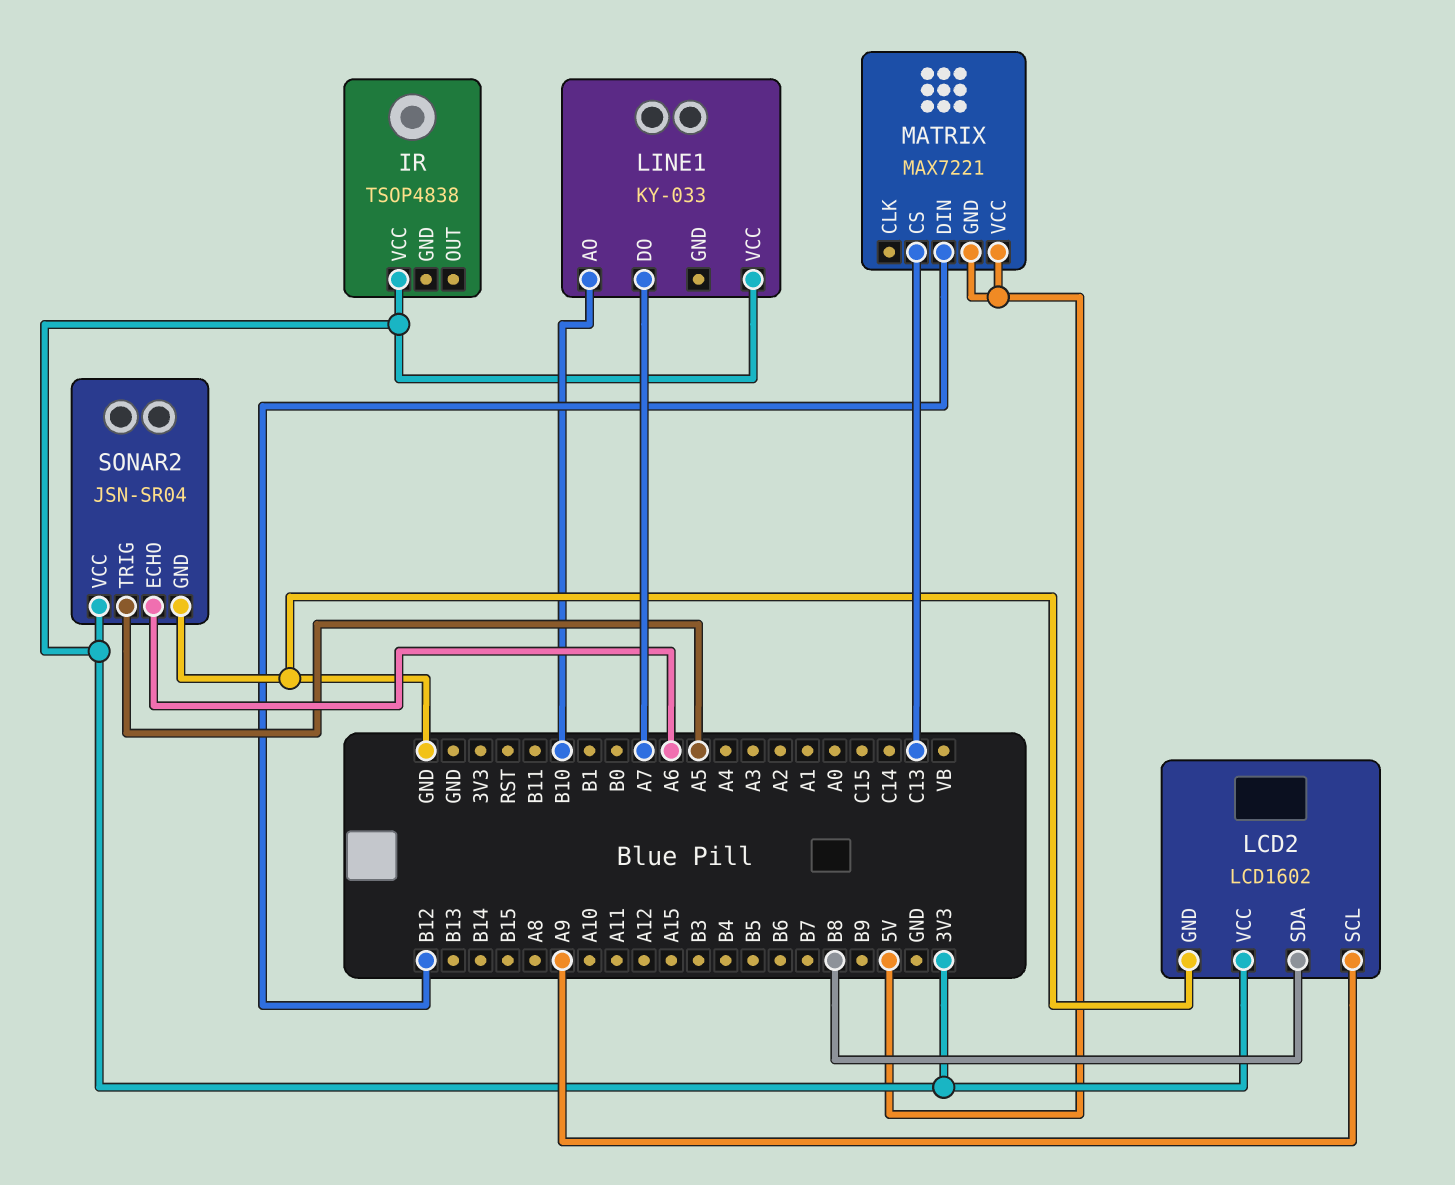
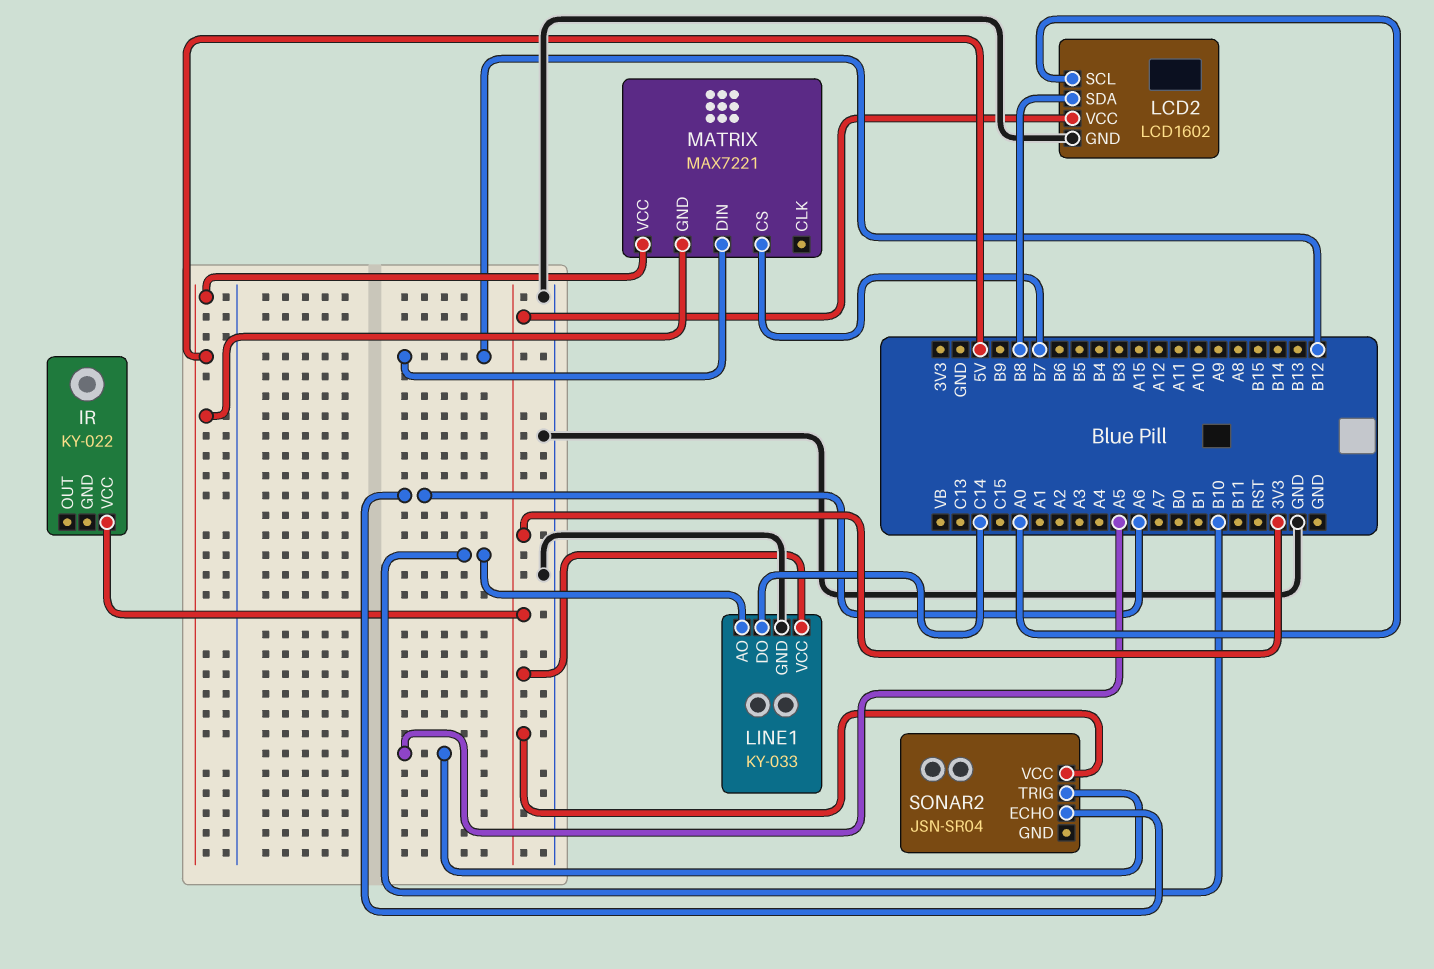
IR: TSOP4838 -> KY-022
LCD2 pin SCL: A9 -> A0
LINE1 pin DO: A7 -> C14
LINE1 pin GND: none -> GND
MATRIX pin CS: C13 -> B7
SONAR2 pin GND: GND -> none

